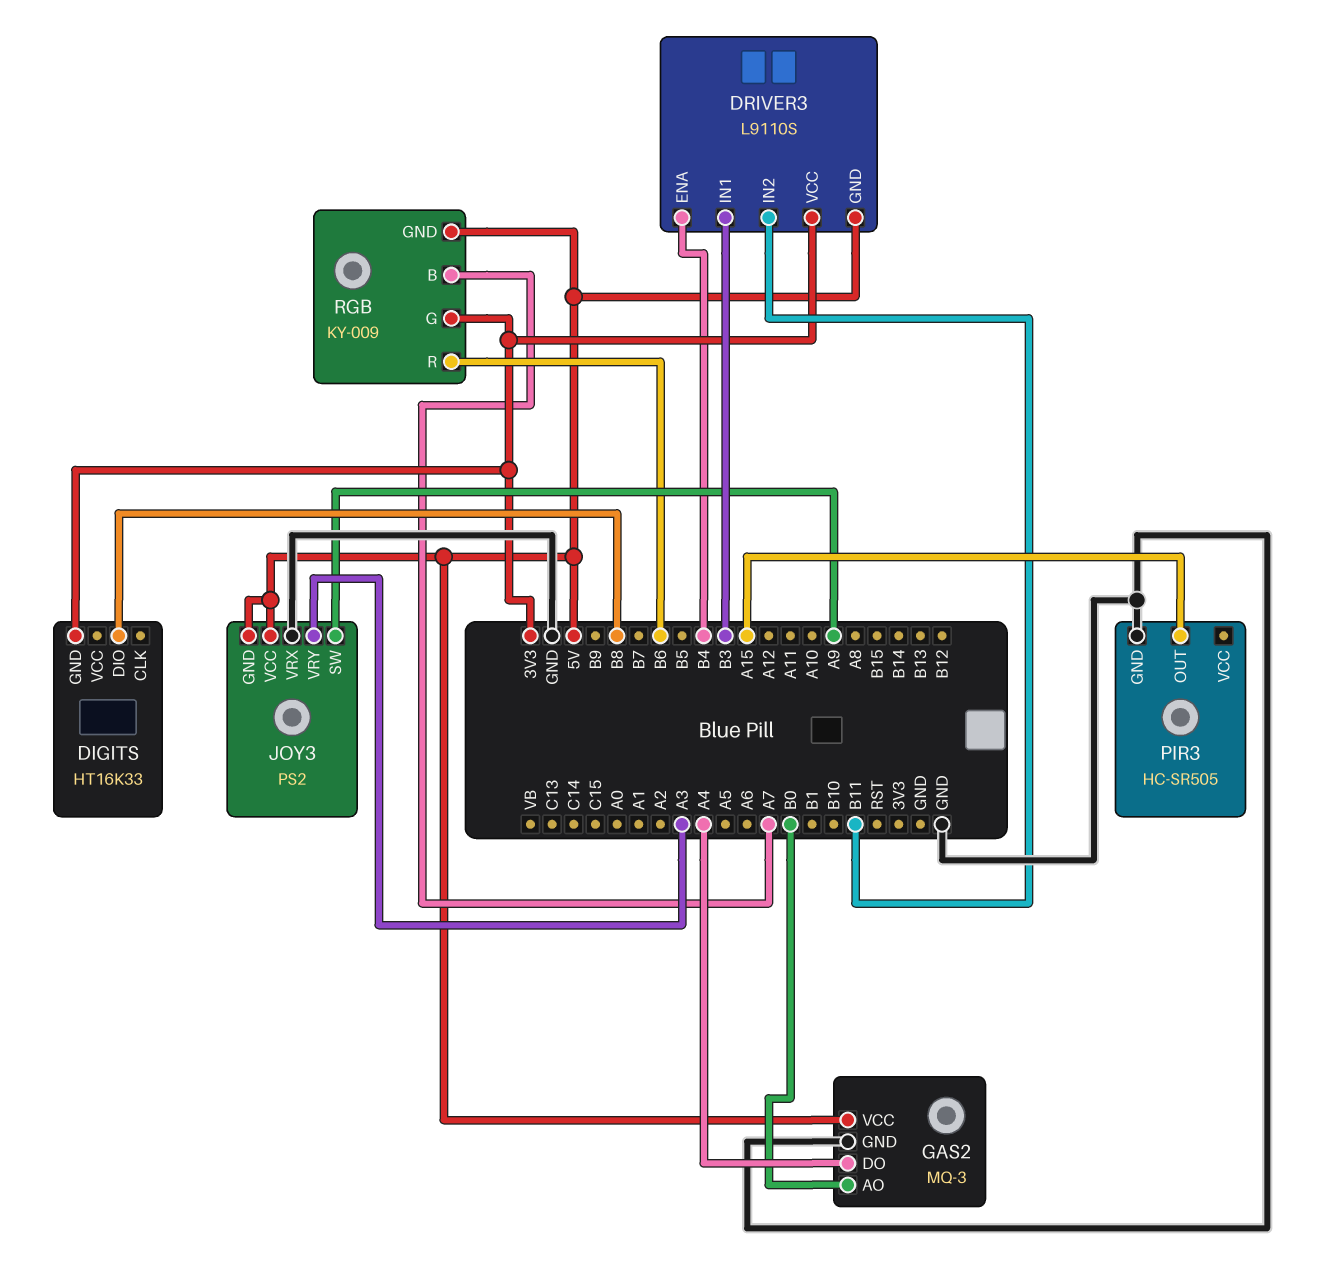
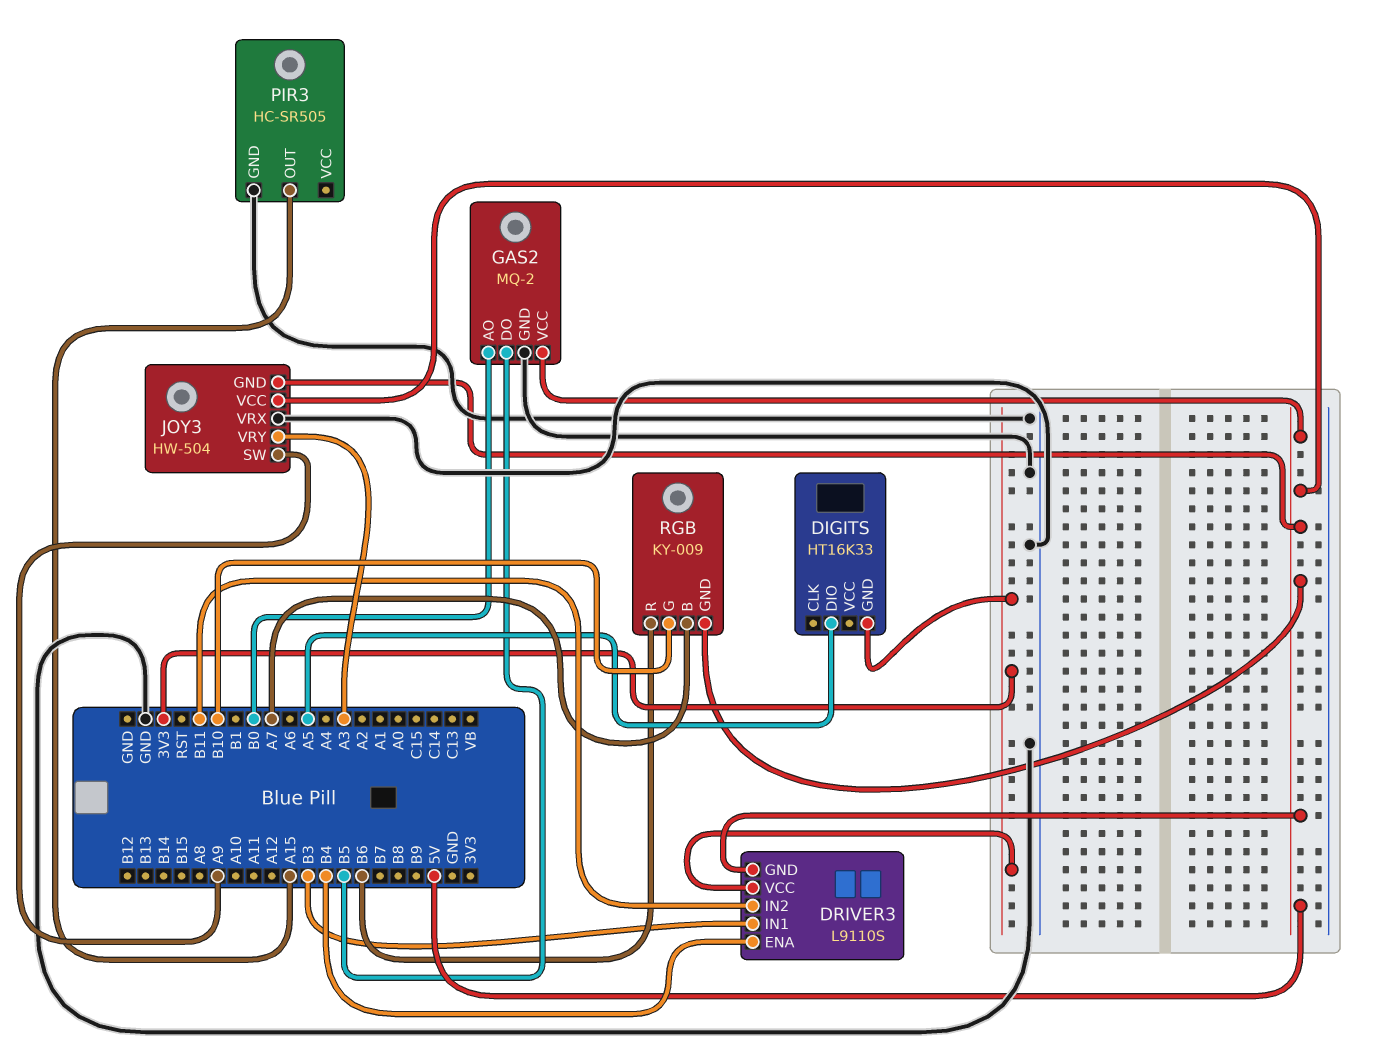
DIGITS pin DIO: B8 -> A5
GAS2: MQ-3 -> MQ-2
GAS2 pin DO: A4 -> B5
JOY3: PS2 -> HW-504
RGB pin G: 3V3 -> B10

